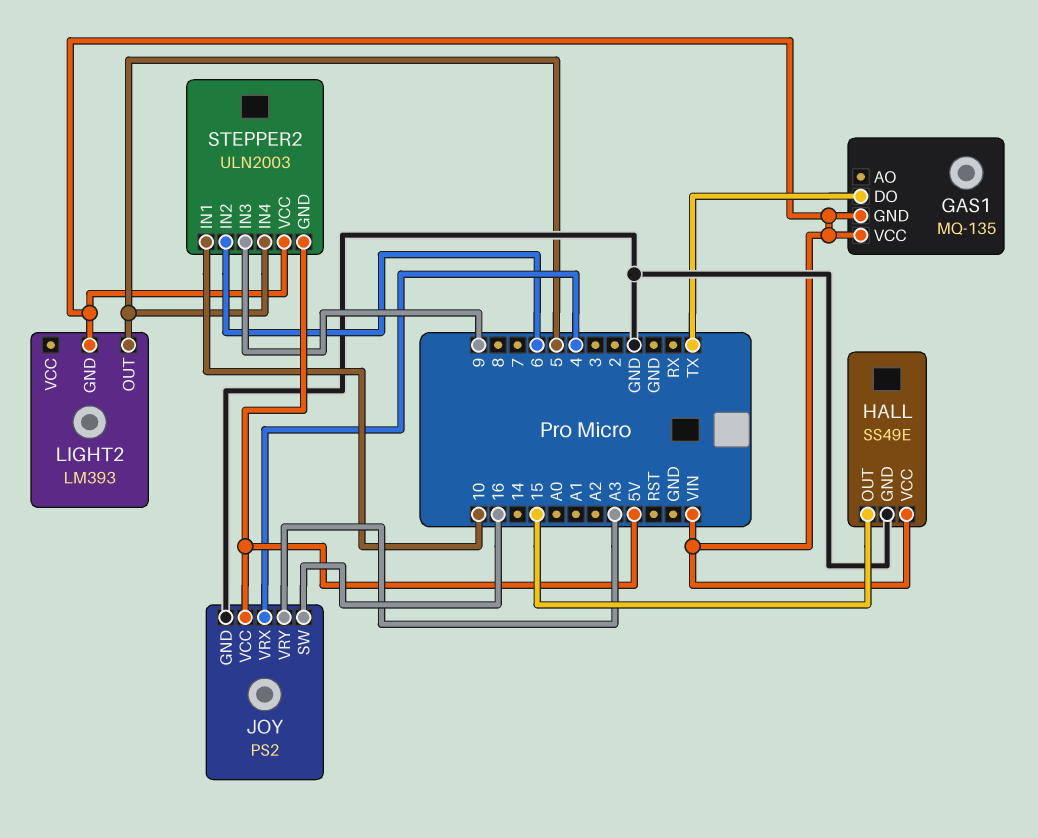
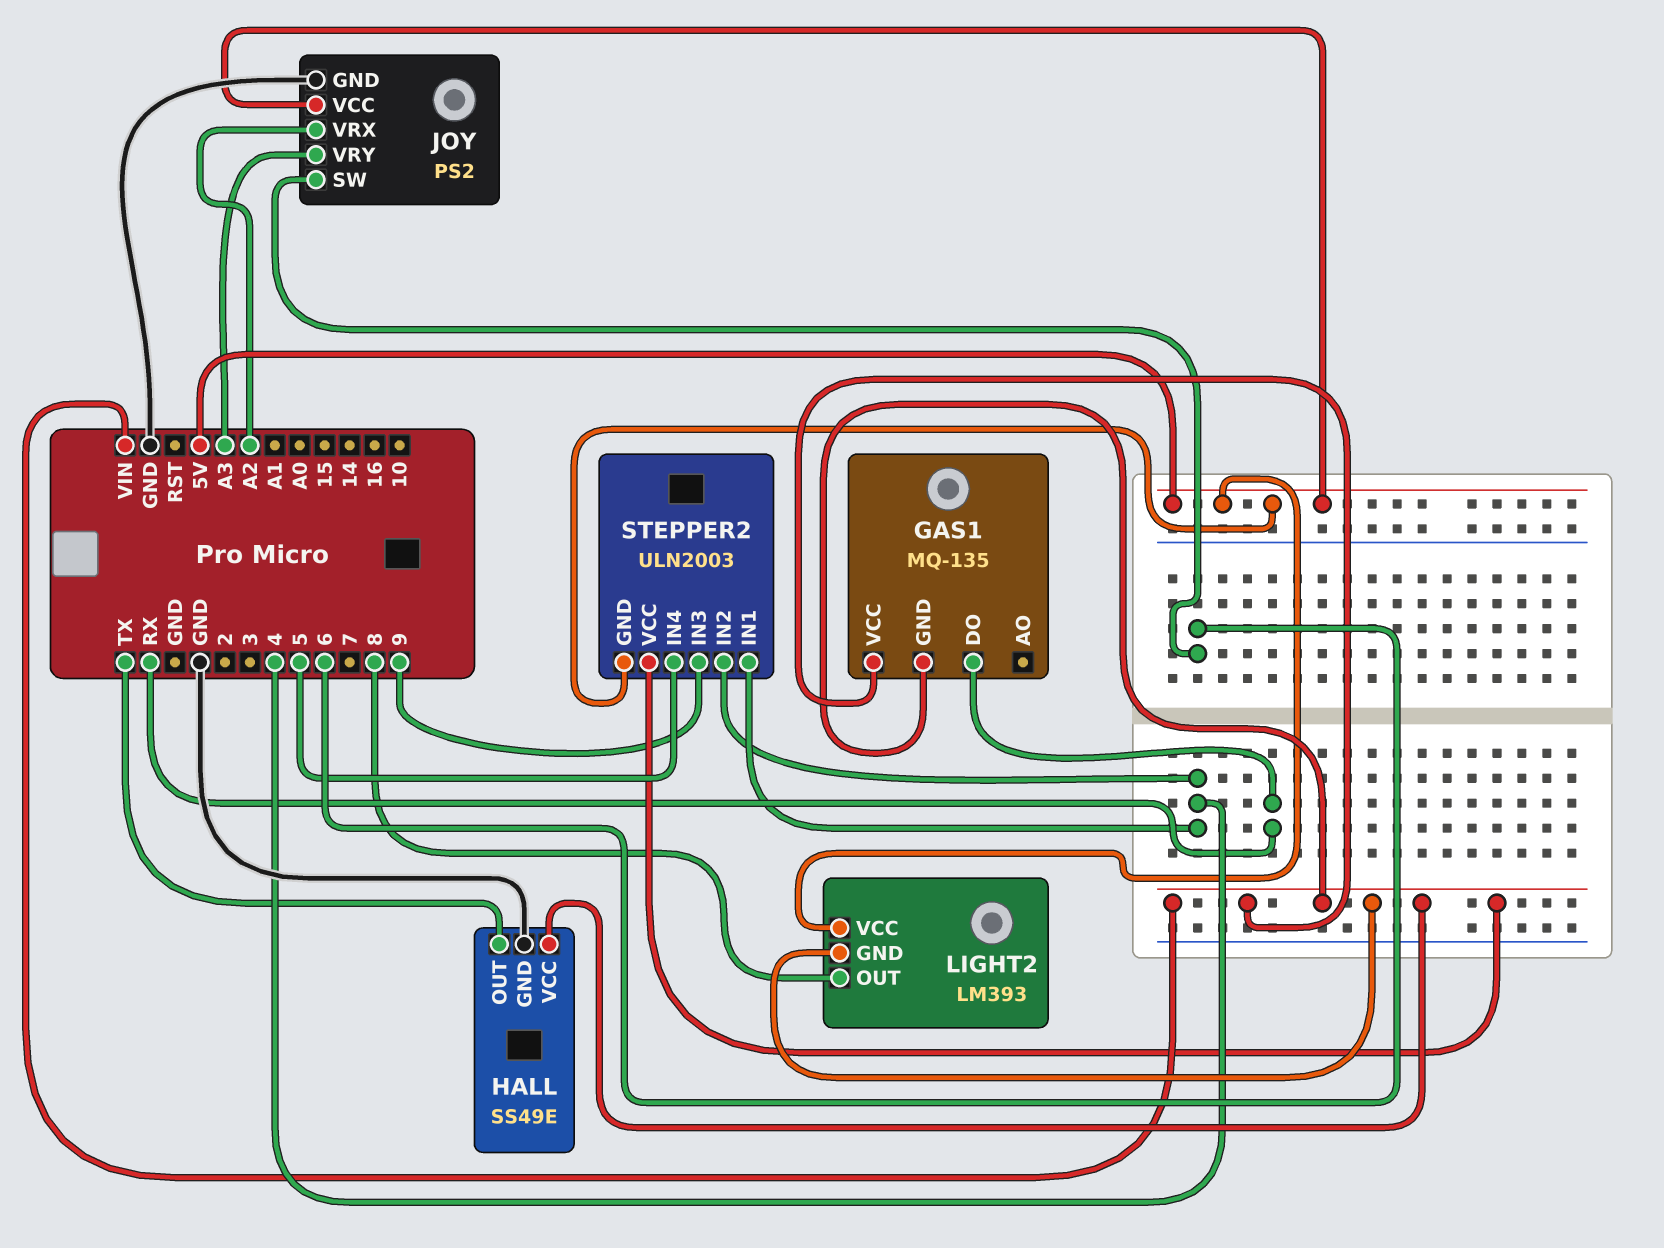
GAS1 pin DO: TX -> RX
HALL pin OUT: 15 -> TX
JOY pin SW: 16 -> 6
JOY pin VRX: 4 -> A2
LIGHT2 pin OUT: 5 -> 8
LIGHT2 pin VCC: none -> 5V
STEPPER2 pin IN1: 10 -> 4
STEPPER2 pin IN2: 6 -> 4

